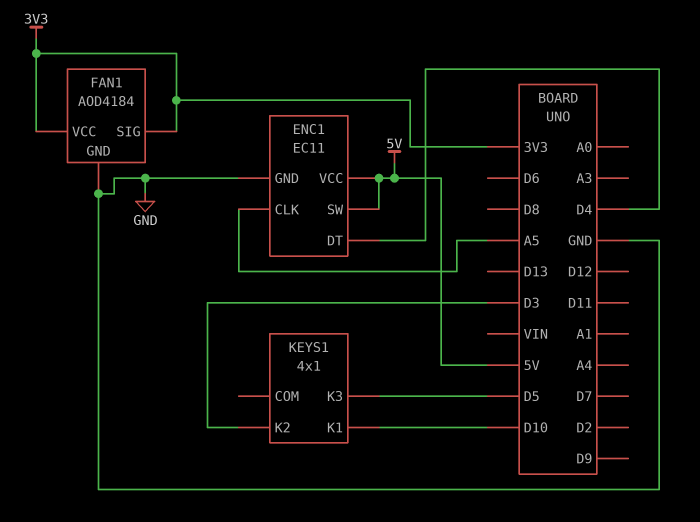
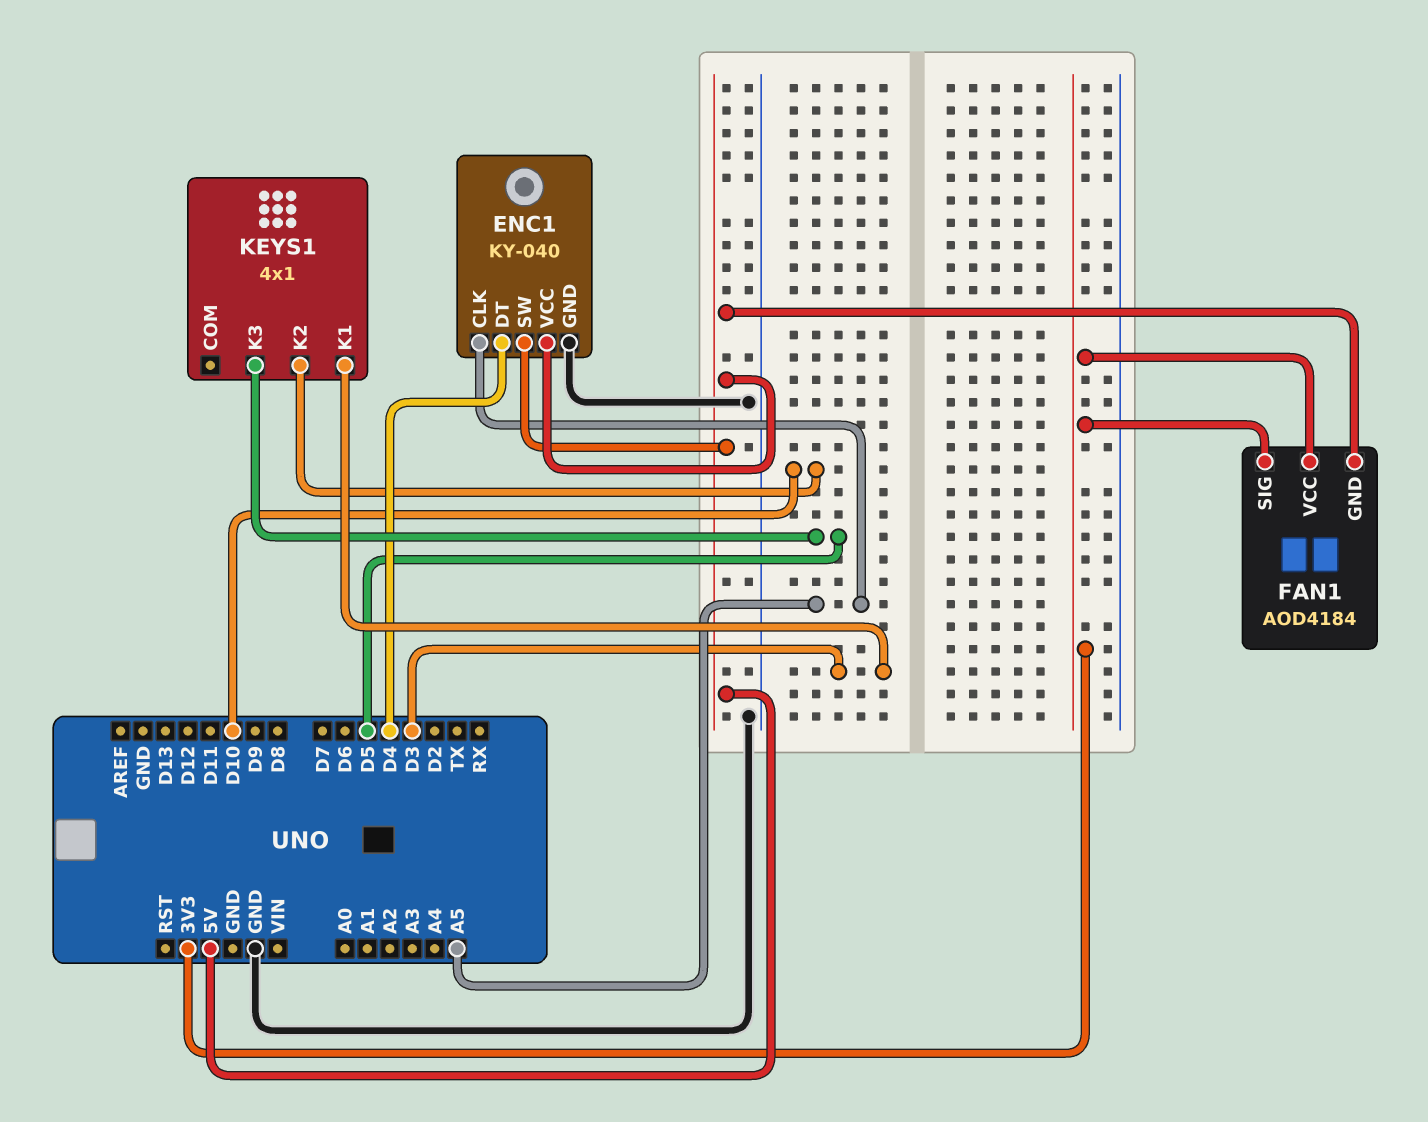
ENC1: EC11 -> KY-040
FAN1 pin GND: GND -> 5V
KEYS1 pin K1: D10 -> D3
KEYS1 pin K2: D3 -> D10

